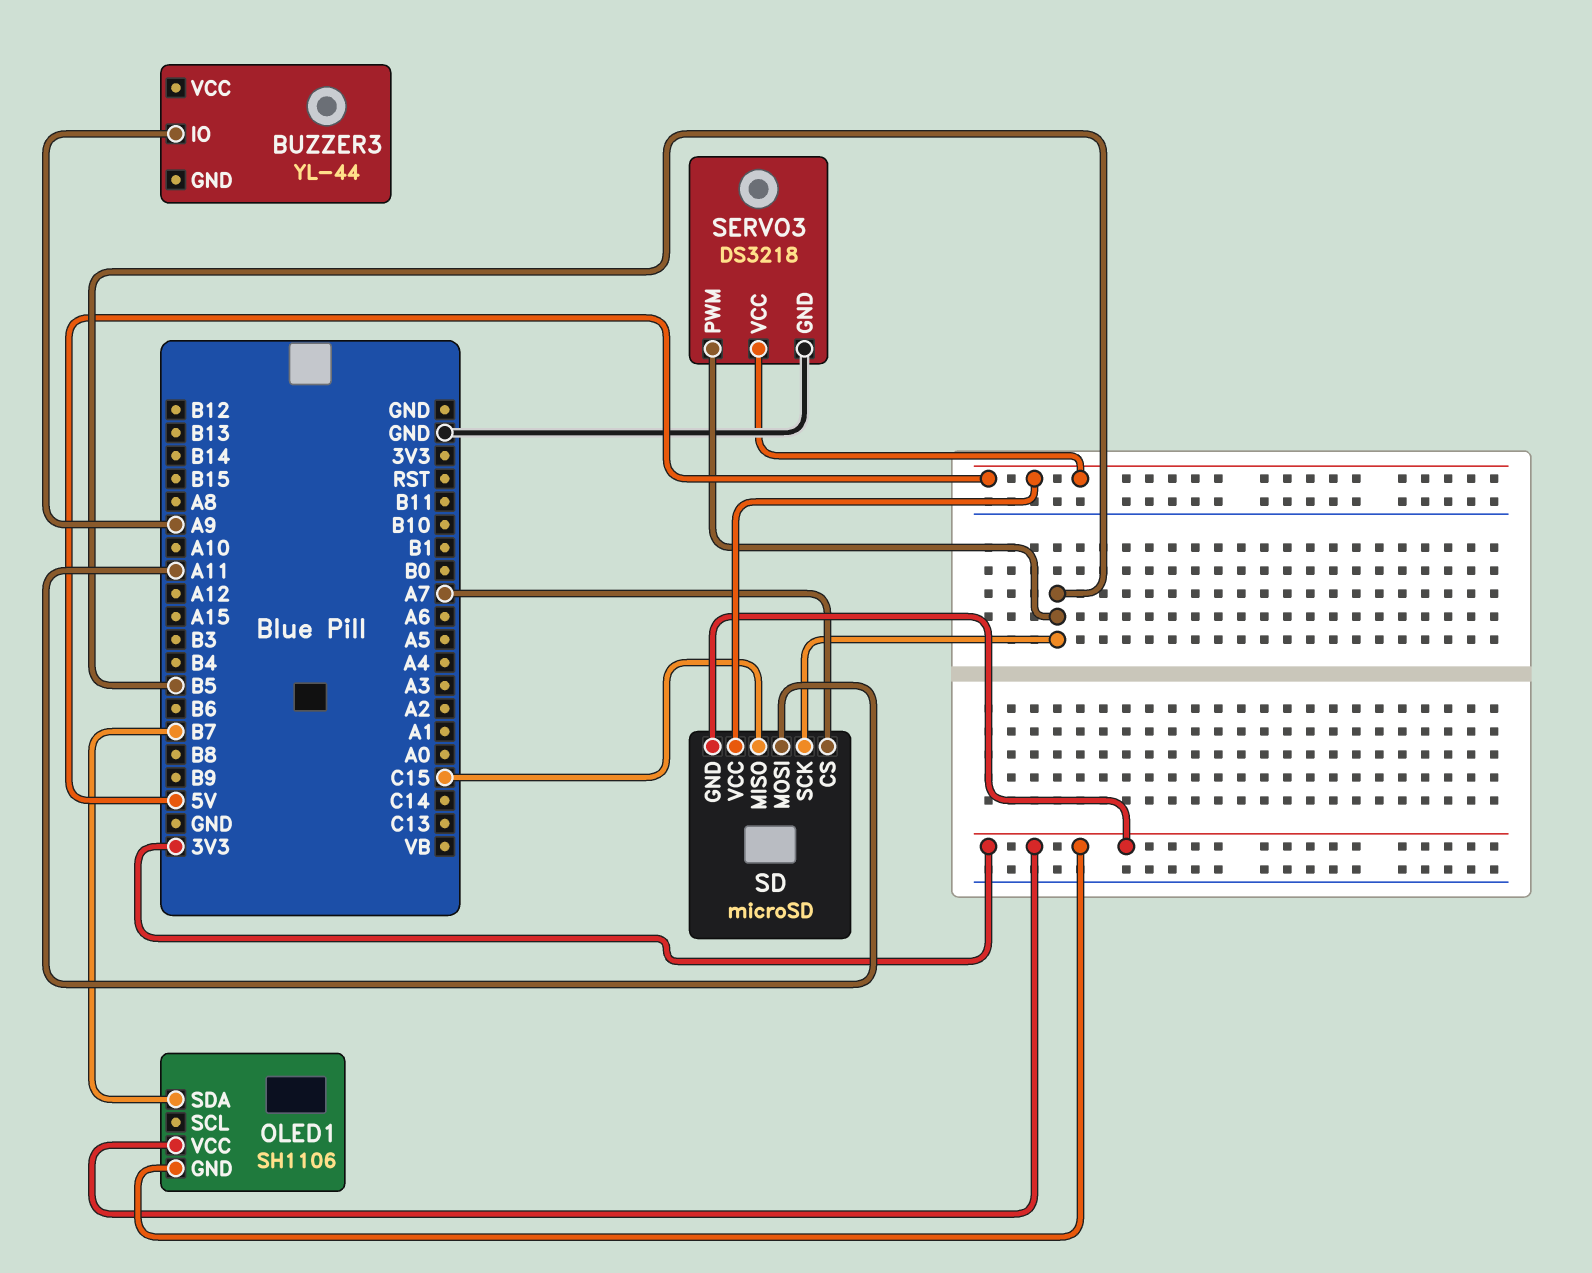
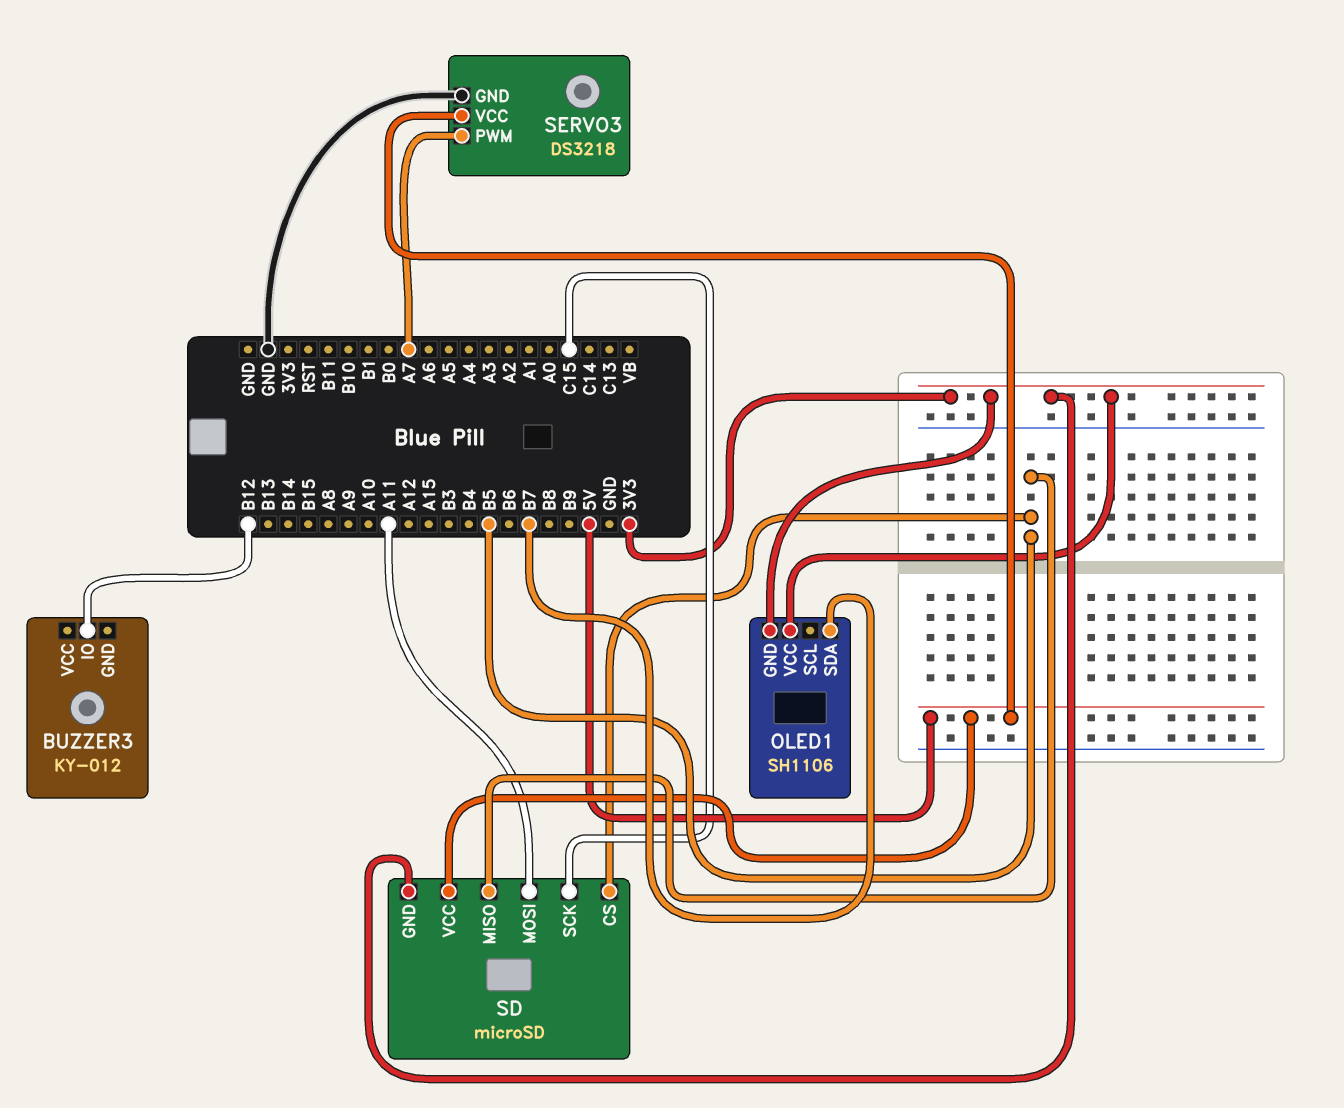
BUZZER3: YL-44 -> KY-012
BUZZER3 pin IO: A9 -> B12
SD pin CS: A7 -> B5
SD pin MISO: C15 -> B5
SD pin SCK: B5 -> C15
SERVO3 pin PWM: B5 -> A7

